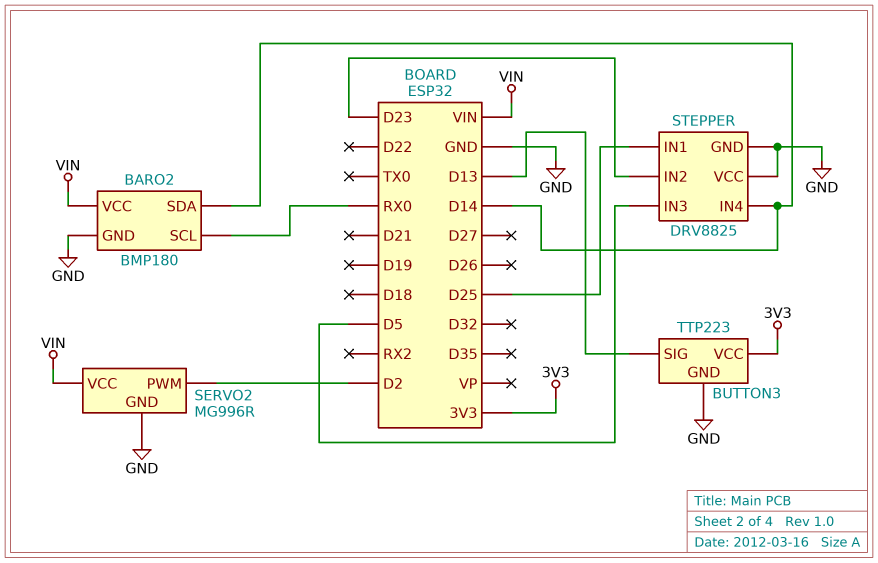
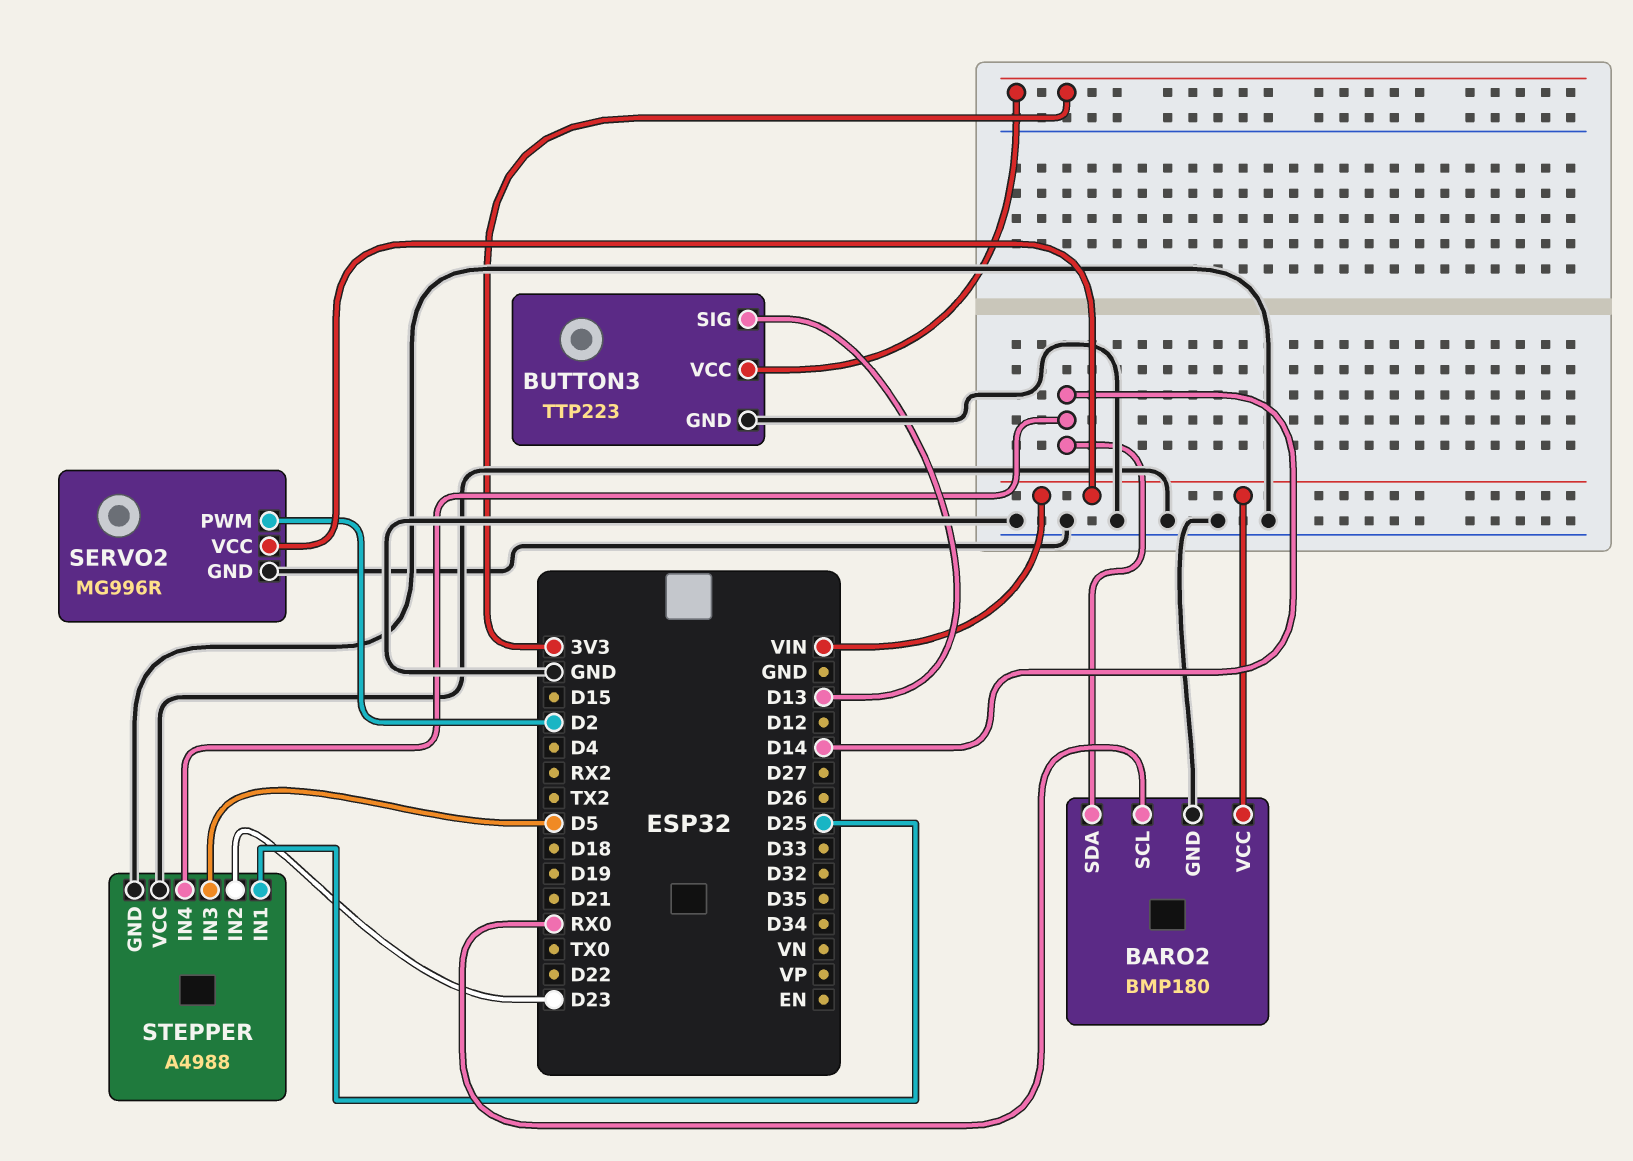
STEPPER: DRV8825 -> A4988

